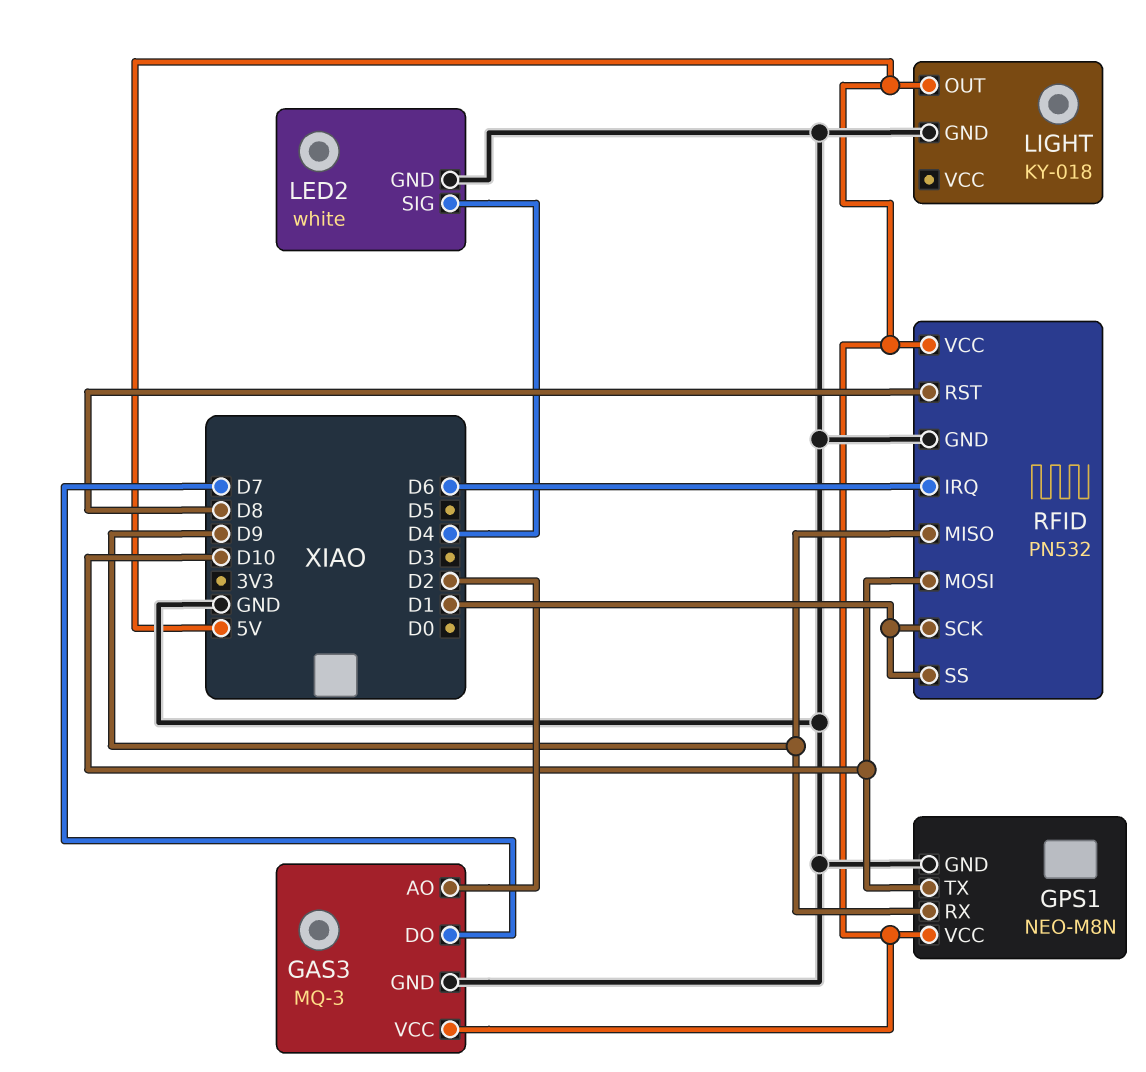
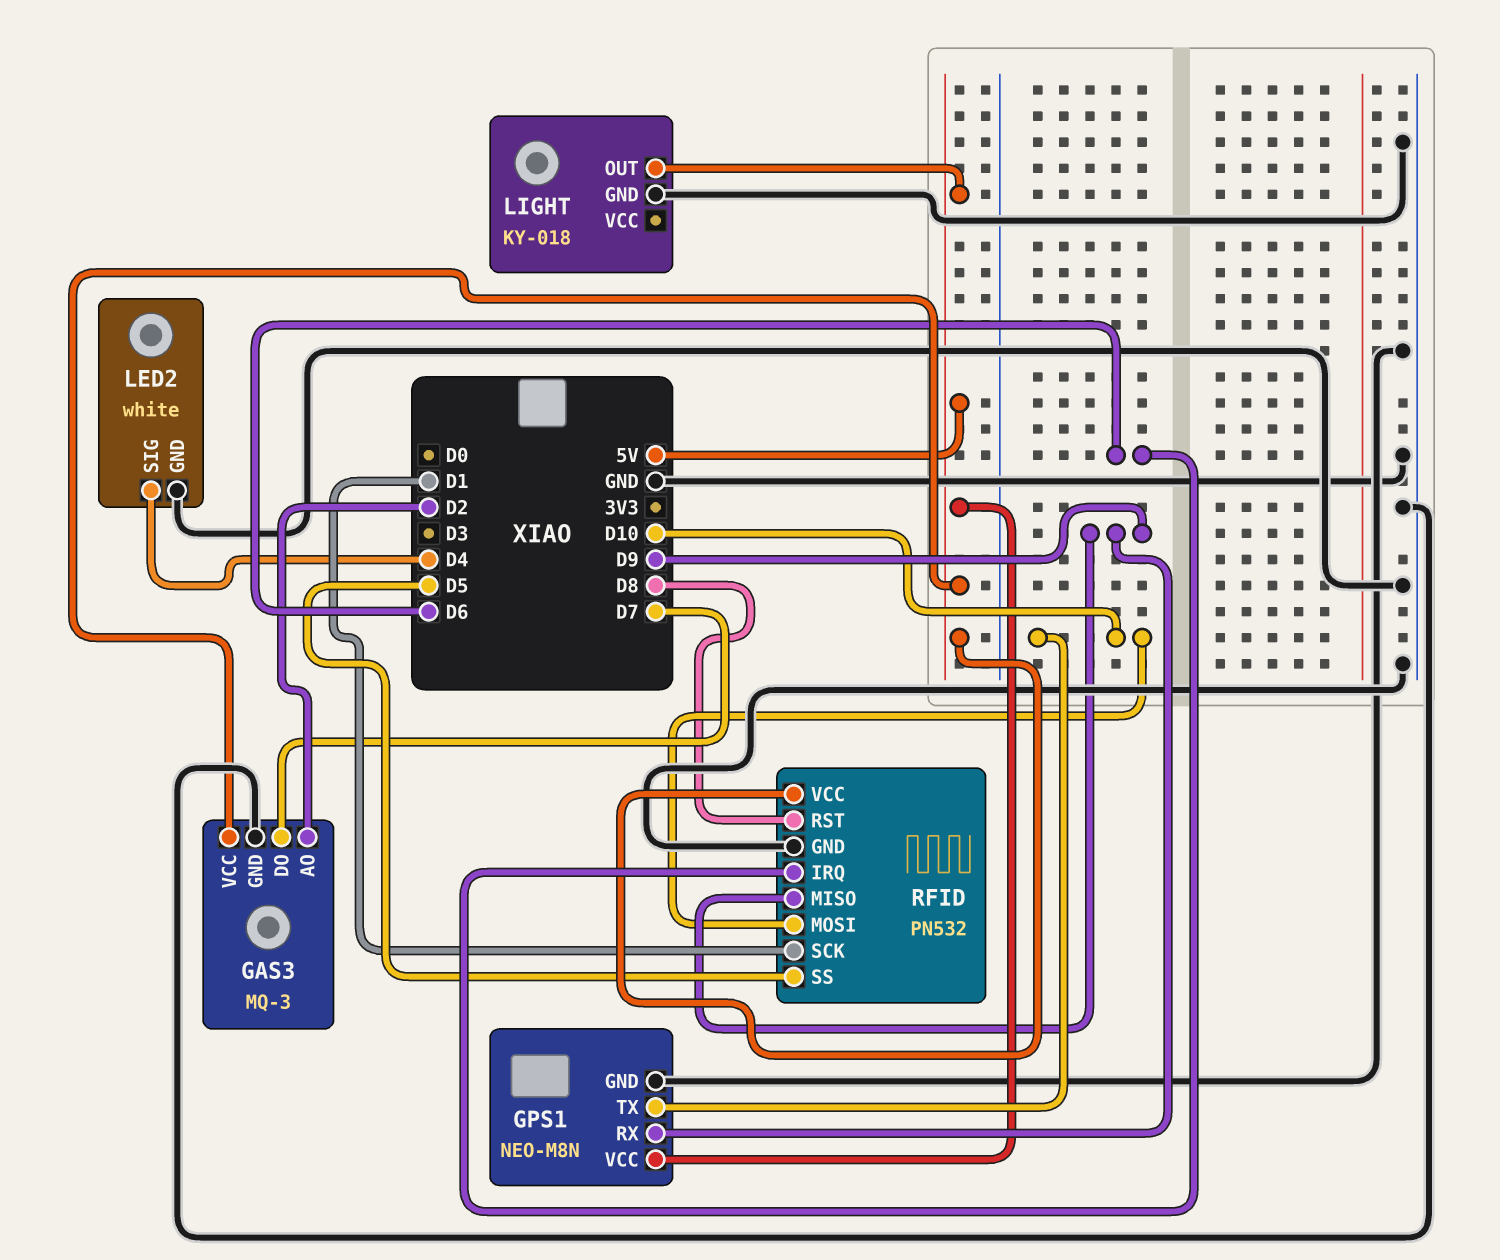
RFID pin SS: D1 -> D5

